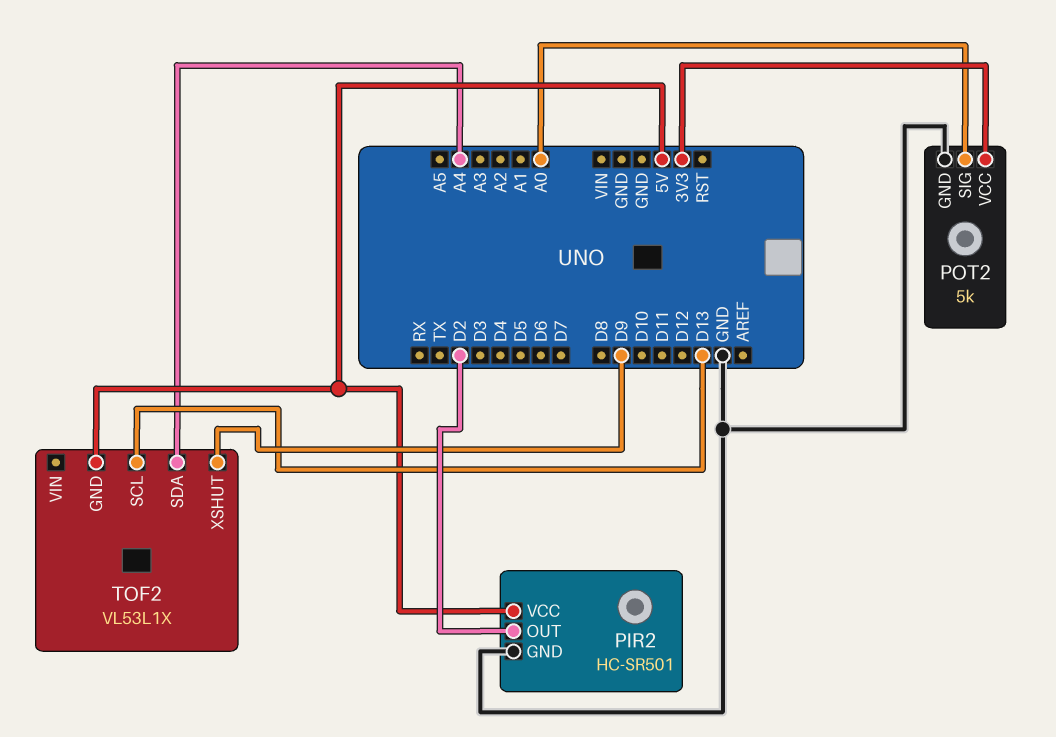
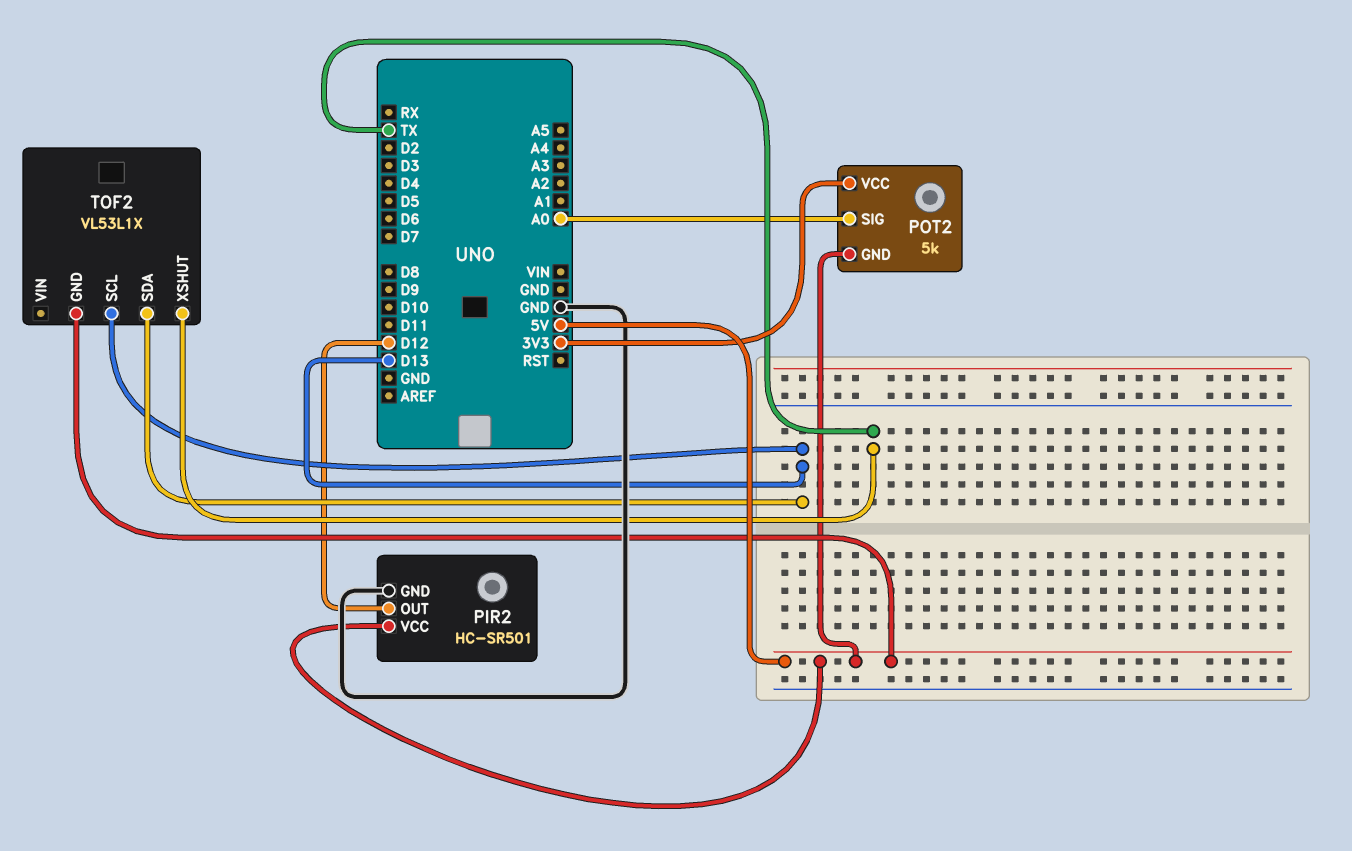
PIR2 pin OUT: D2 -> D12
POT2 pin GND: GND -> 5V
TOF2 pin SDA: A4 -> D13
TOF2 pin XSHUT: D9 -> TX

